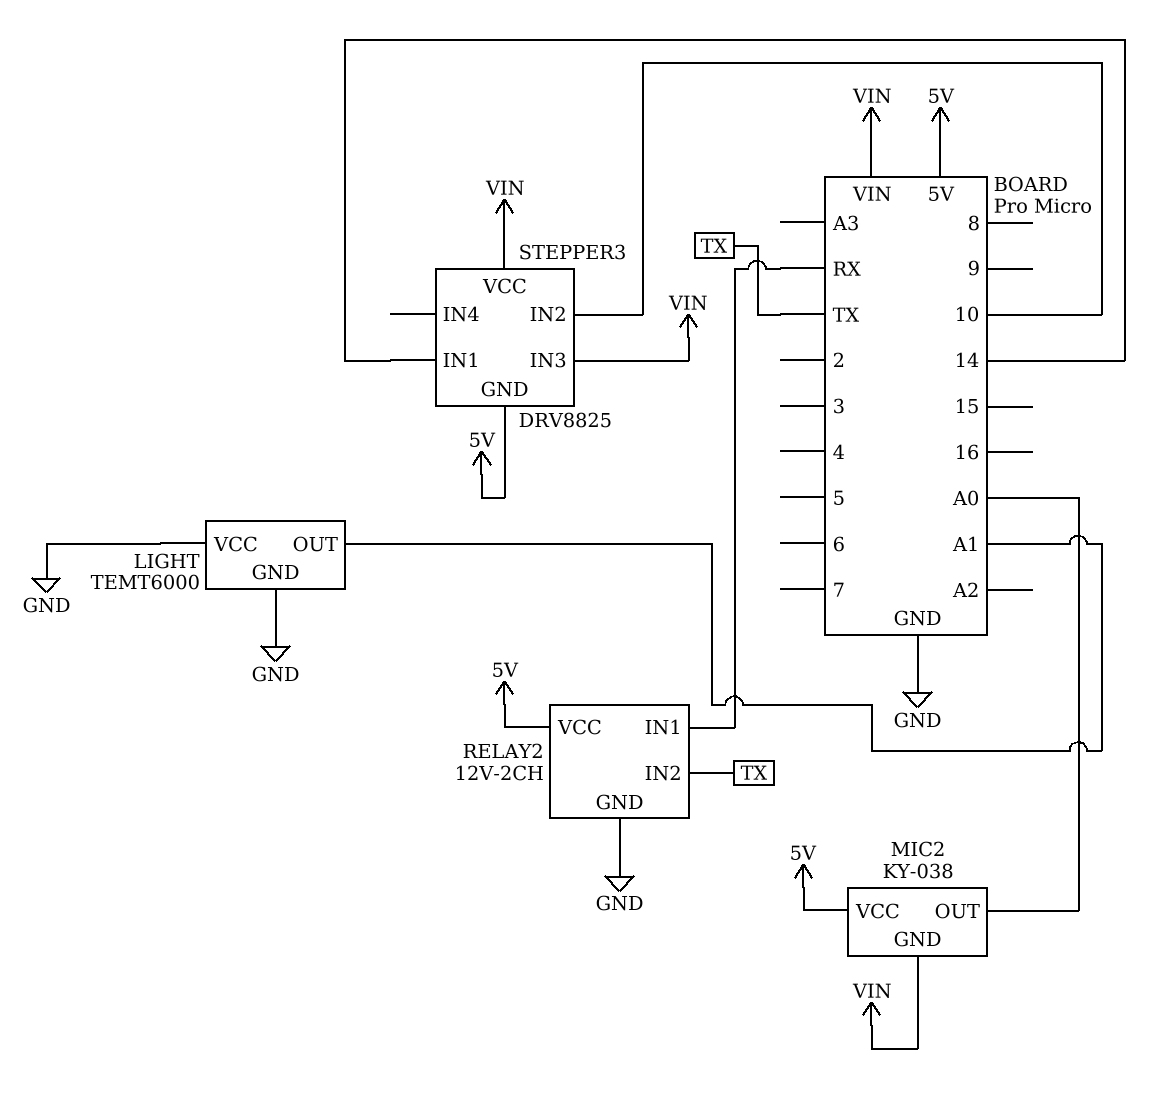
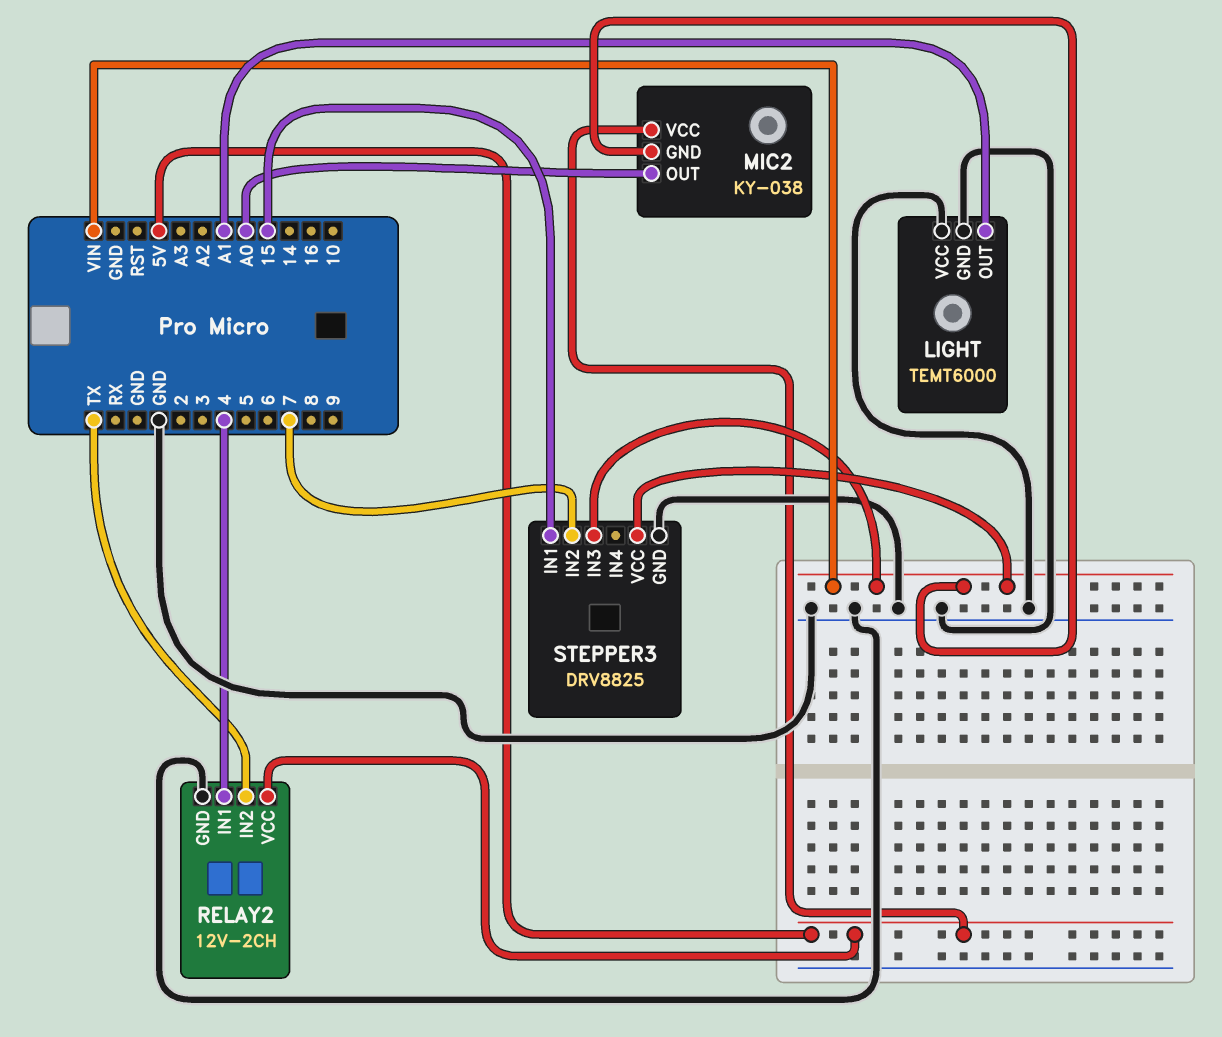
RELAY2 pin IN1: RX -> 4
STEPPER3 pin GND: 5V -> GND
STEPPER3 pin IN1: 14 -> 15
STEPPER3 pin IN2: 10 -> 7

